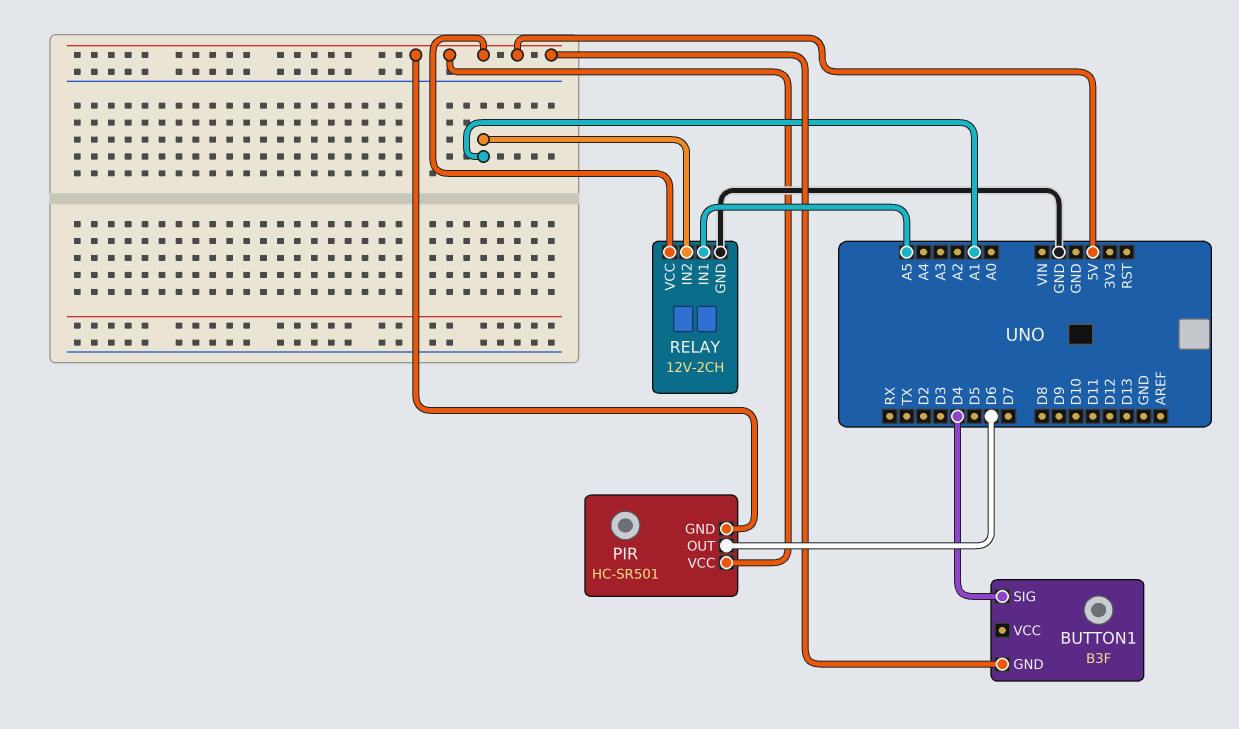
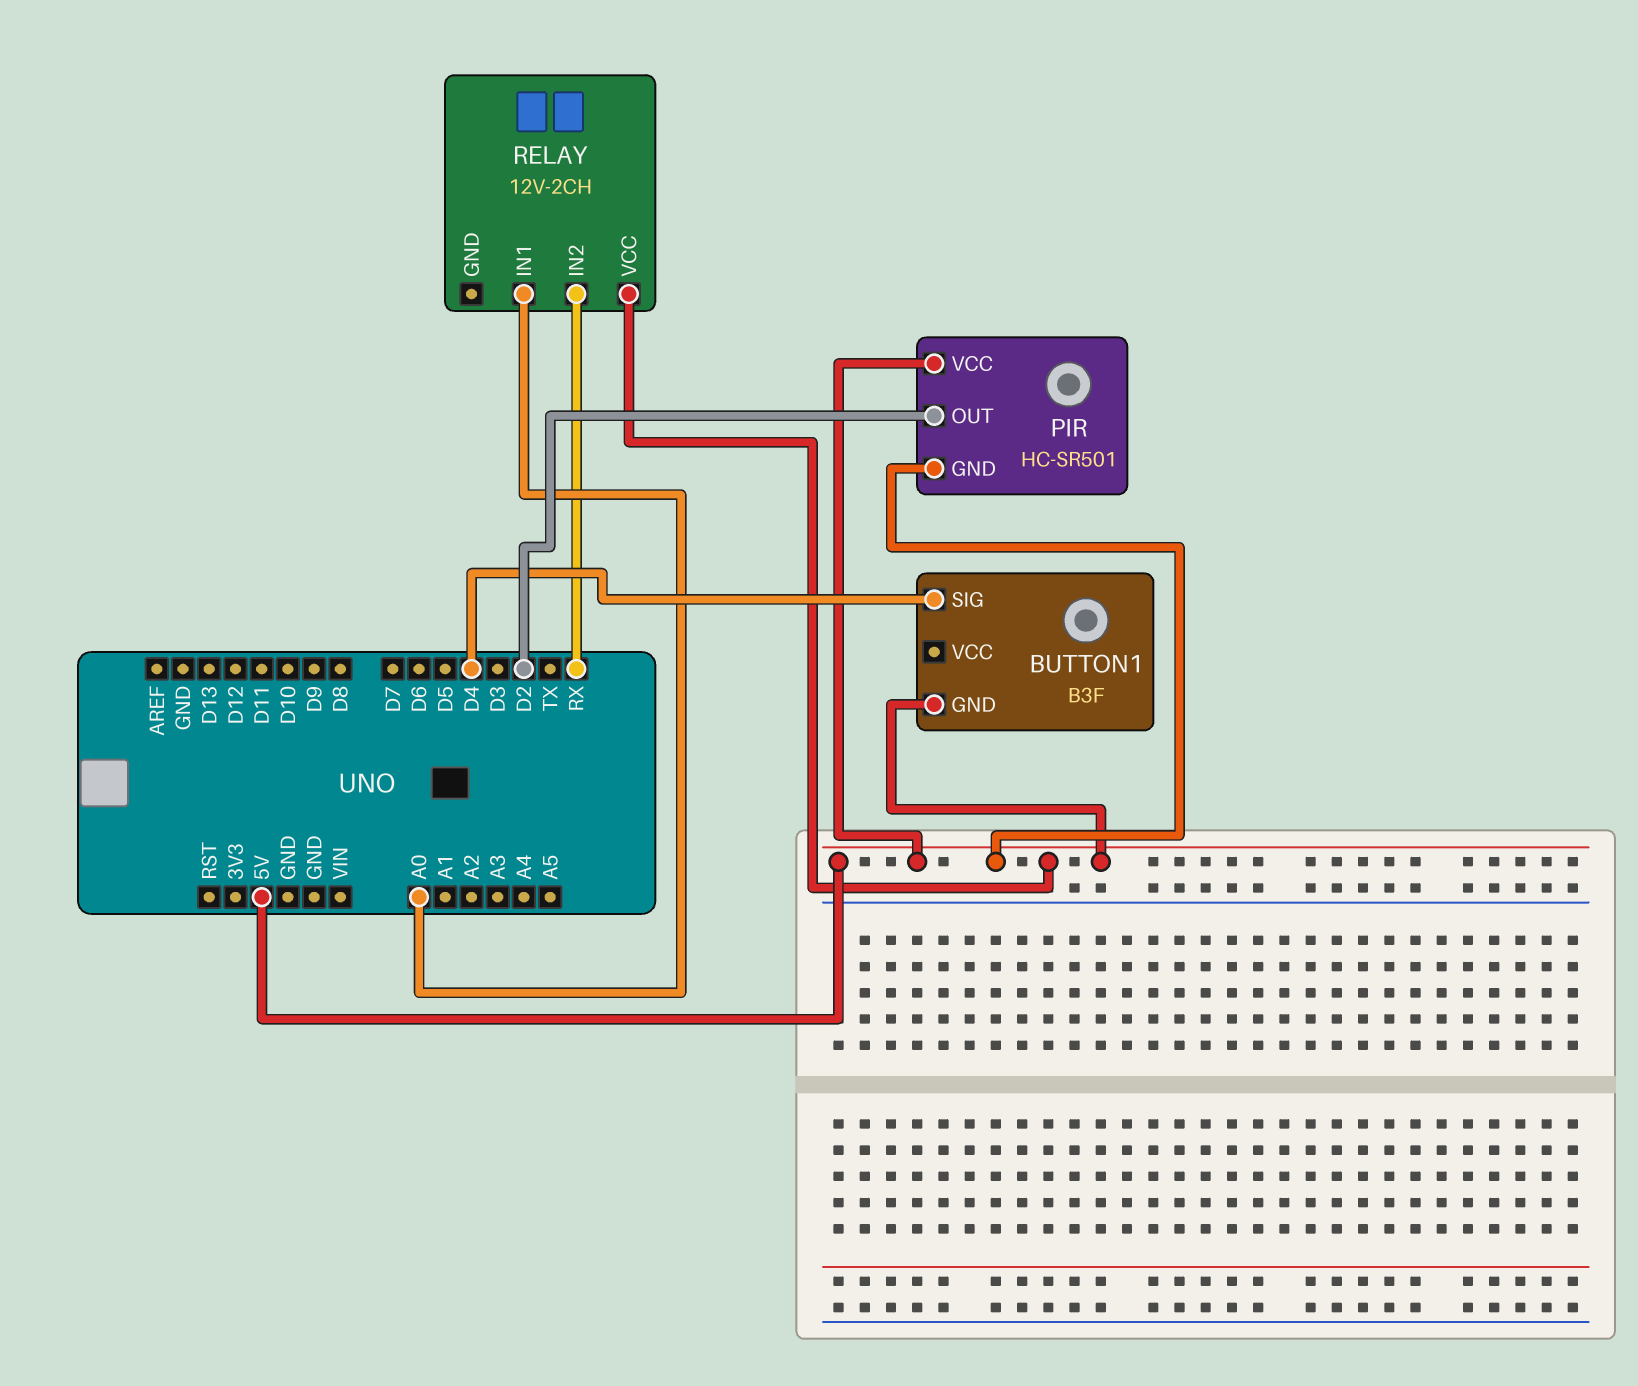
PIR pin OUT: D6 -> D2
RELAY pin GND: GND -> none
RELAY pin IN1: A5 -> A0
RELAY pin IN2: A1 -> RX

